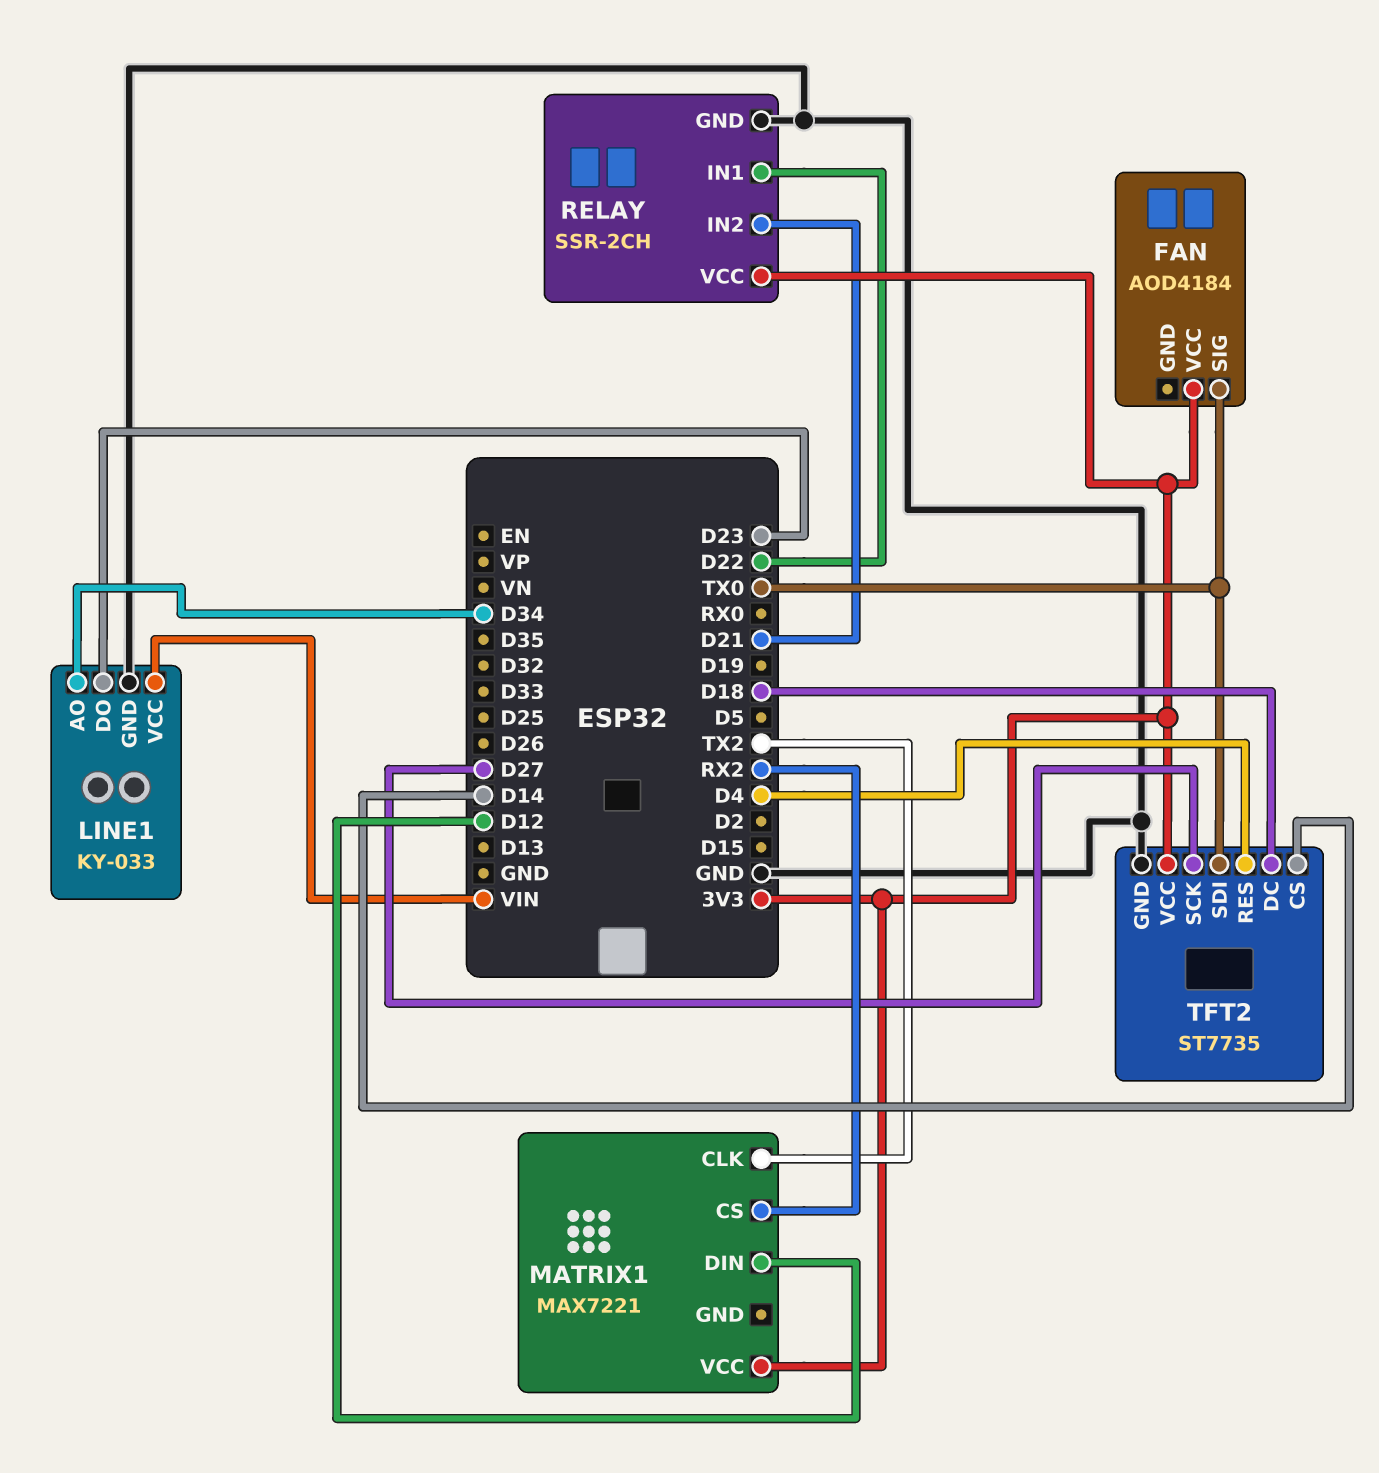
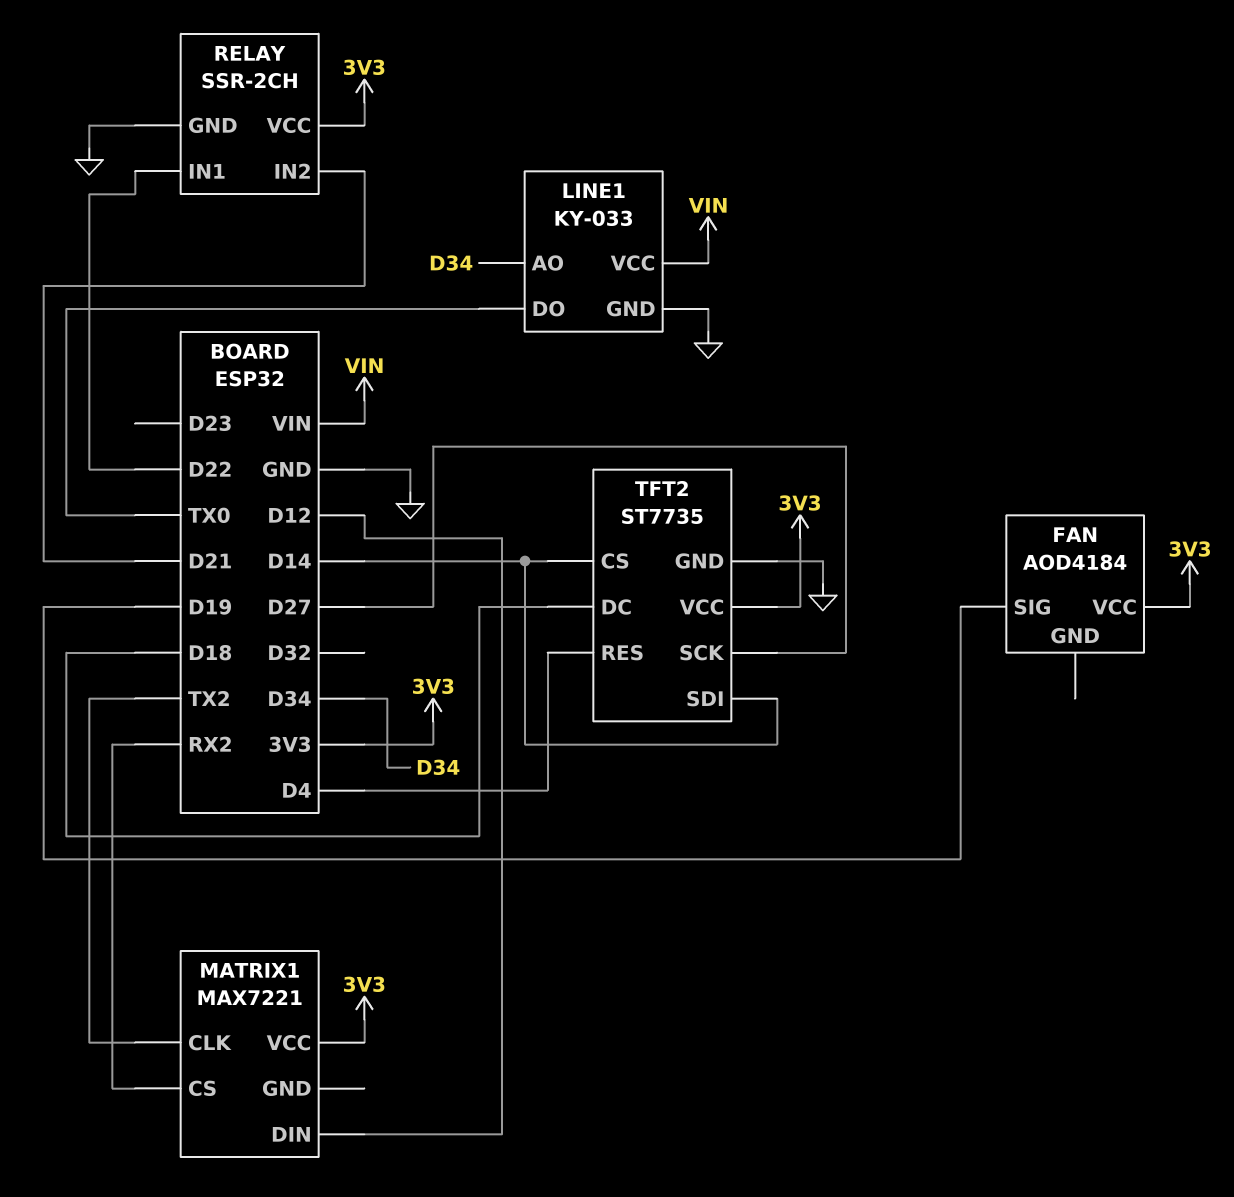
FAN pin SIG: TX0 -> D19
LINE1 pin DO: D23 -> TX0
TFT2 pin SDI: TX0 -> D14

